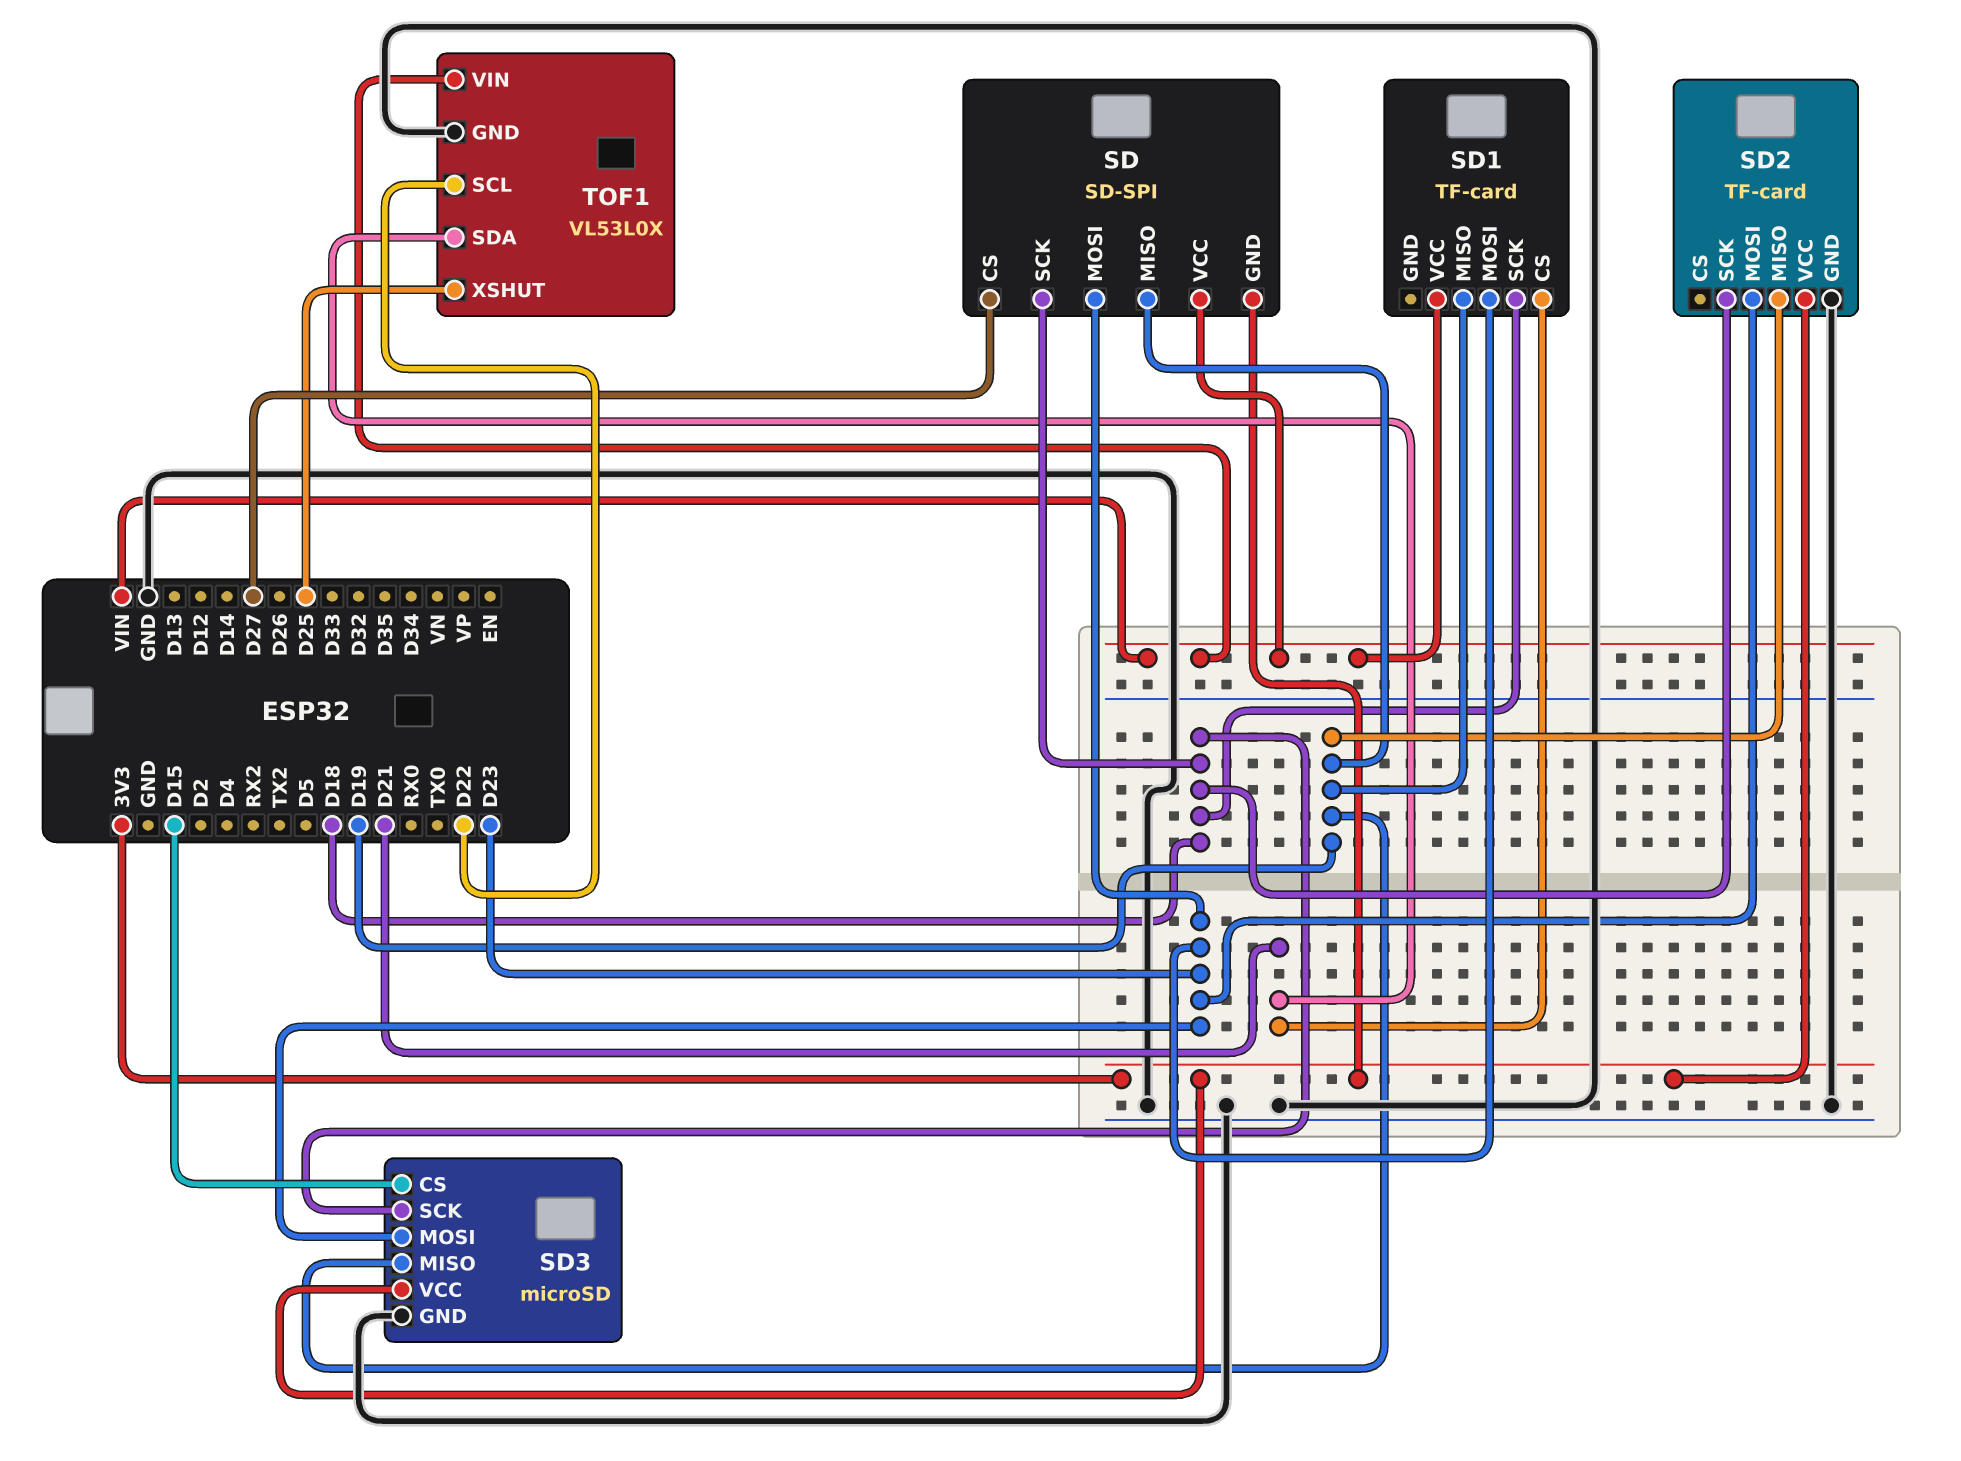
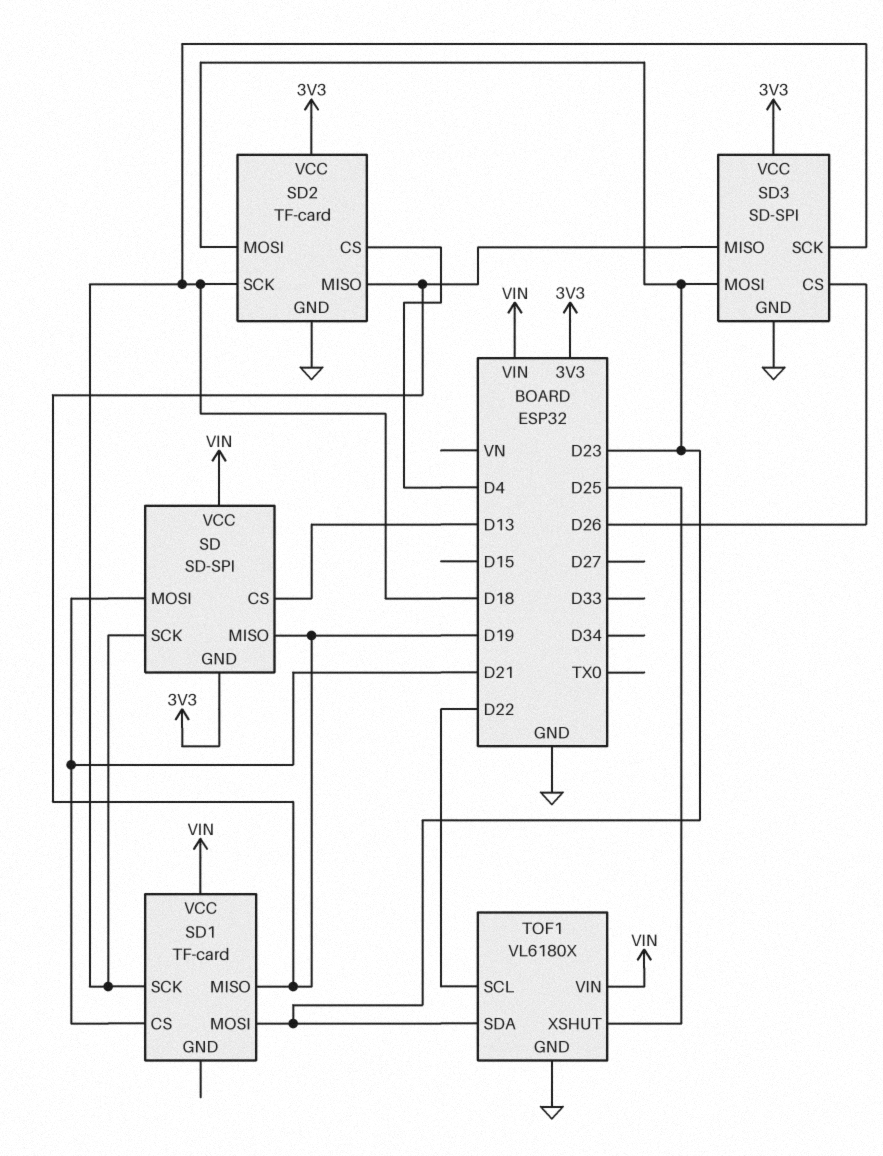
SD pin CS: D27 -> D13
SD pin MOSI: D23 -> D21
SD2 pin CS: none -> D4
SD3: microSD -> SD-SPI
SD3 pin CS: D15 -> D26
TOF1: VL53L0X -> VL6180X
TOF1 pin SDA: D21 -> D23

